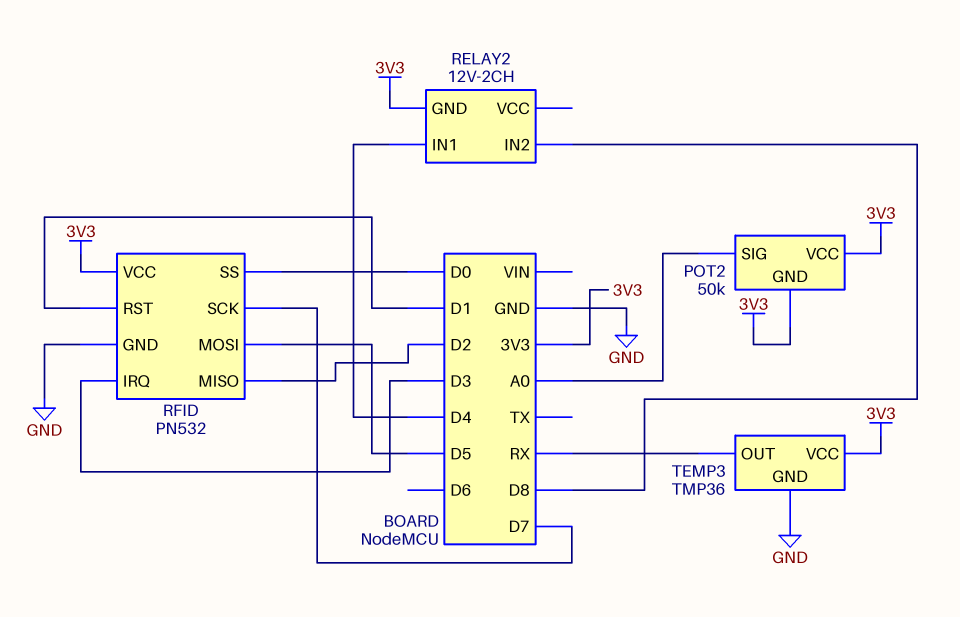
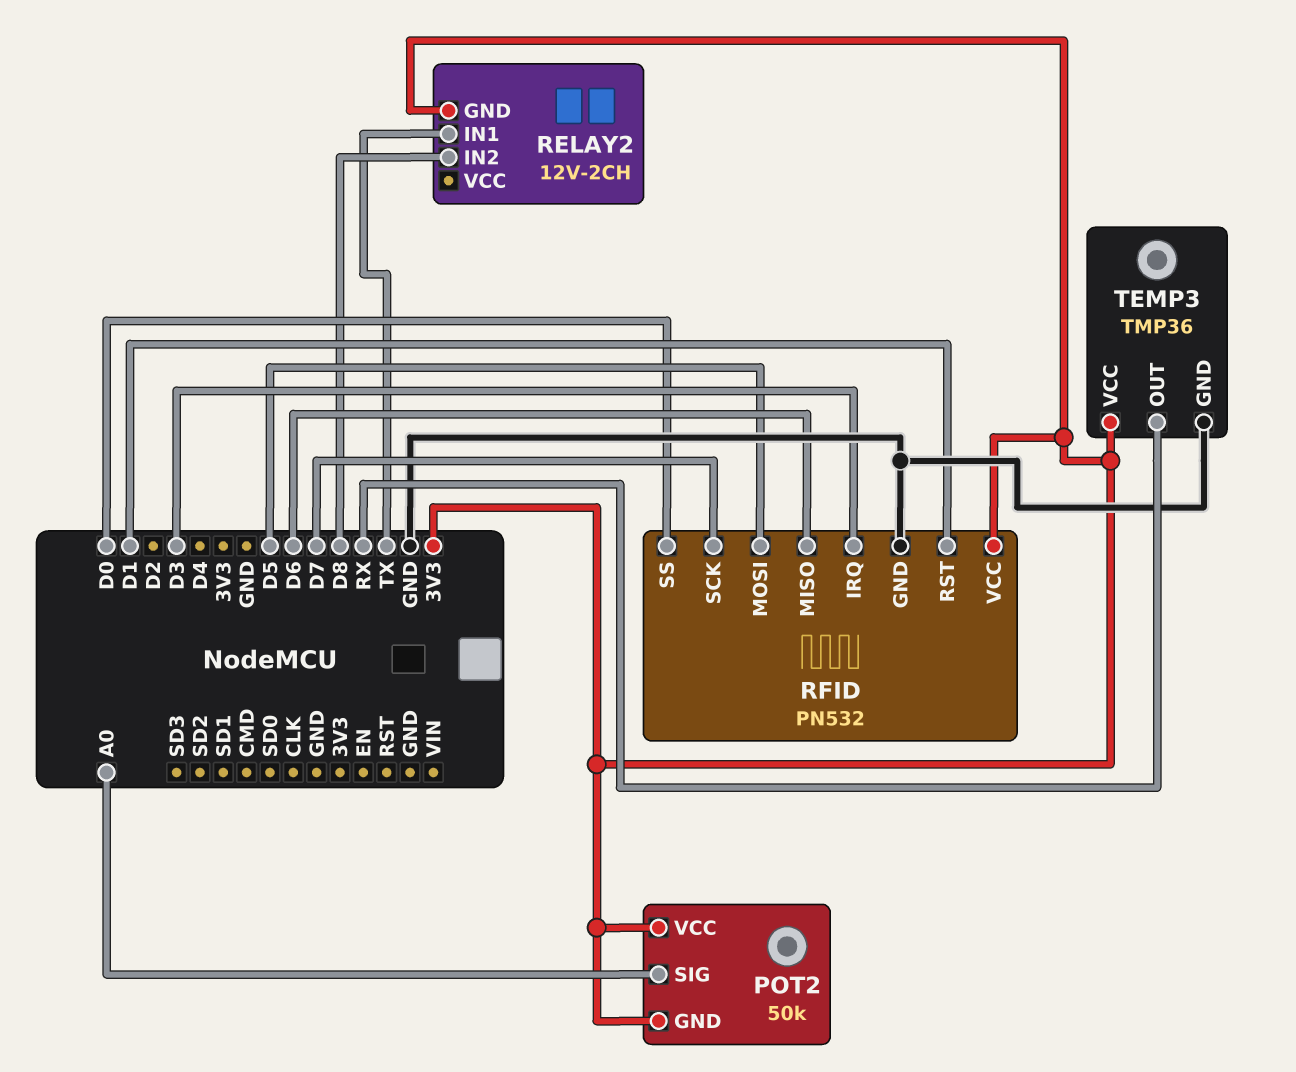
RELAY2 pin IN1: D4 -> TX
RFID pin MISO: D2 -> D6

